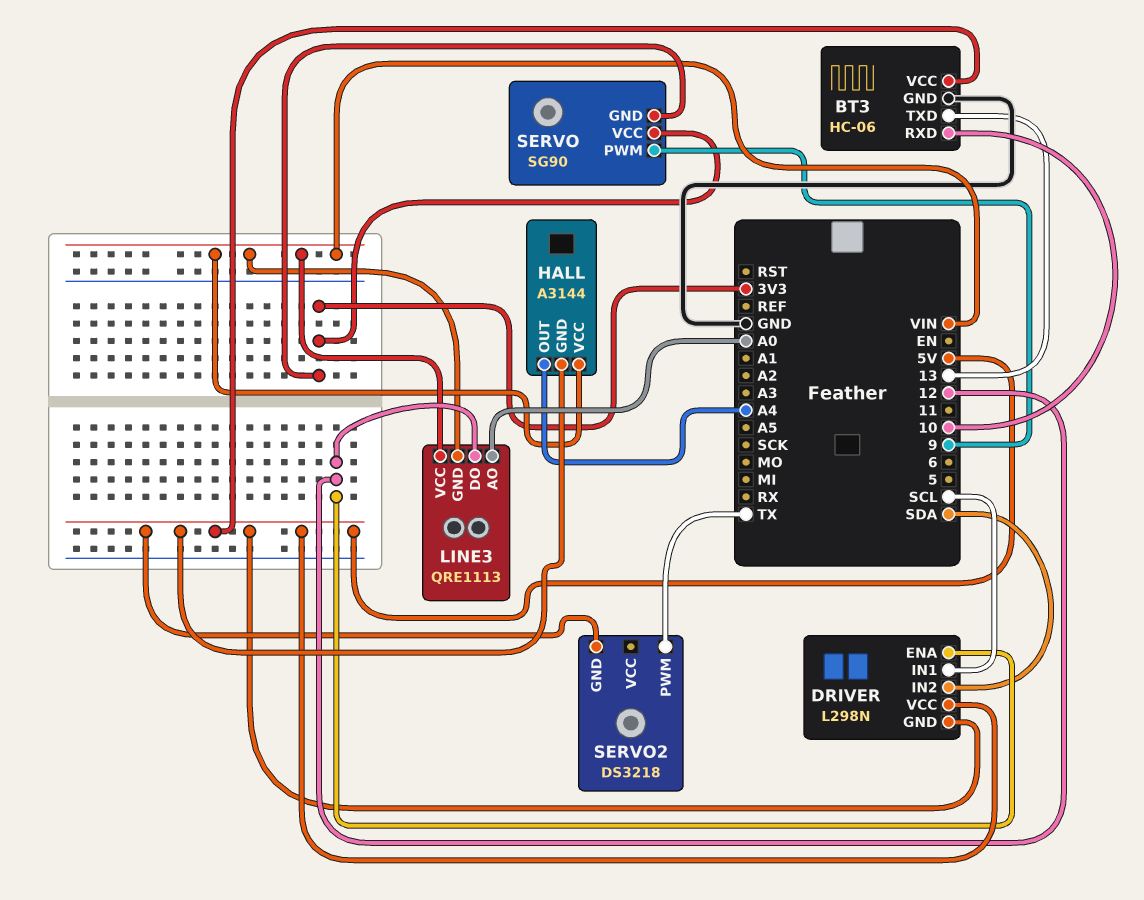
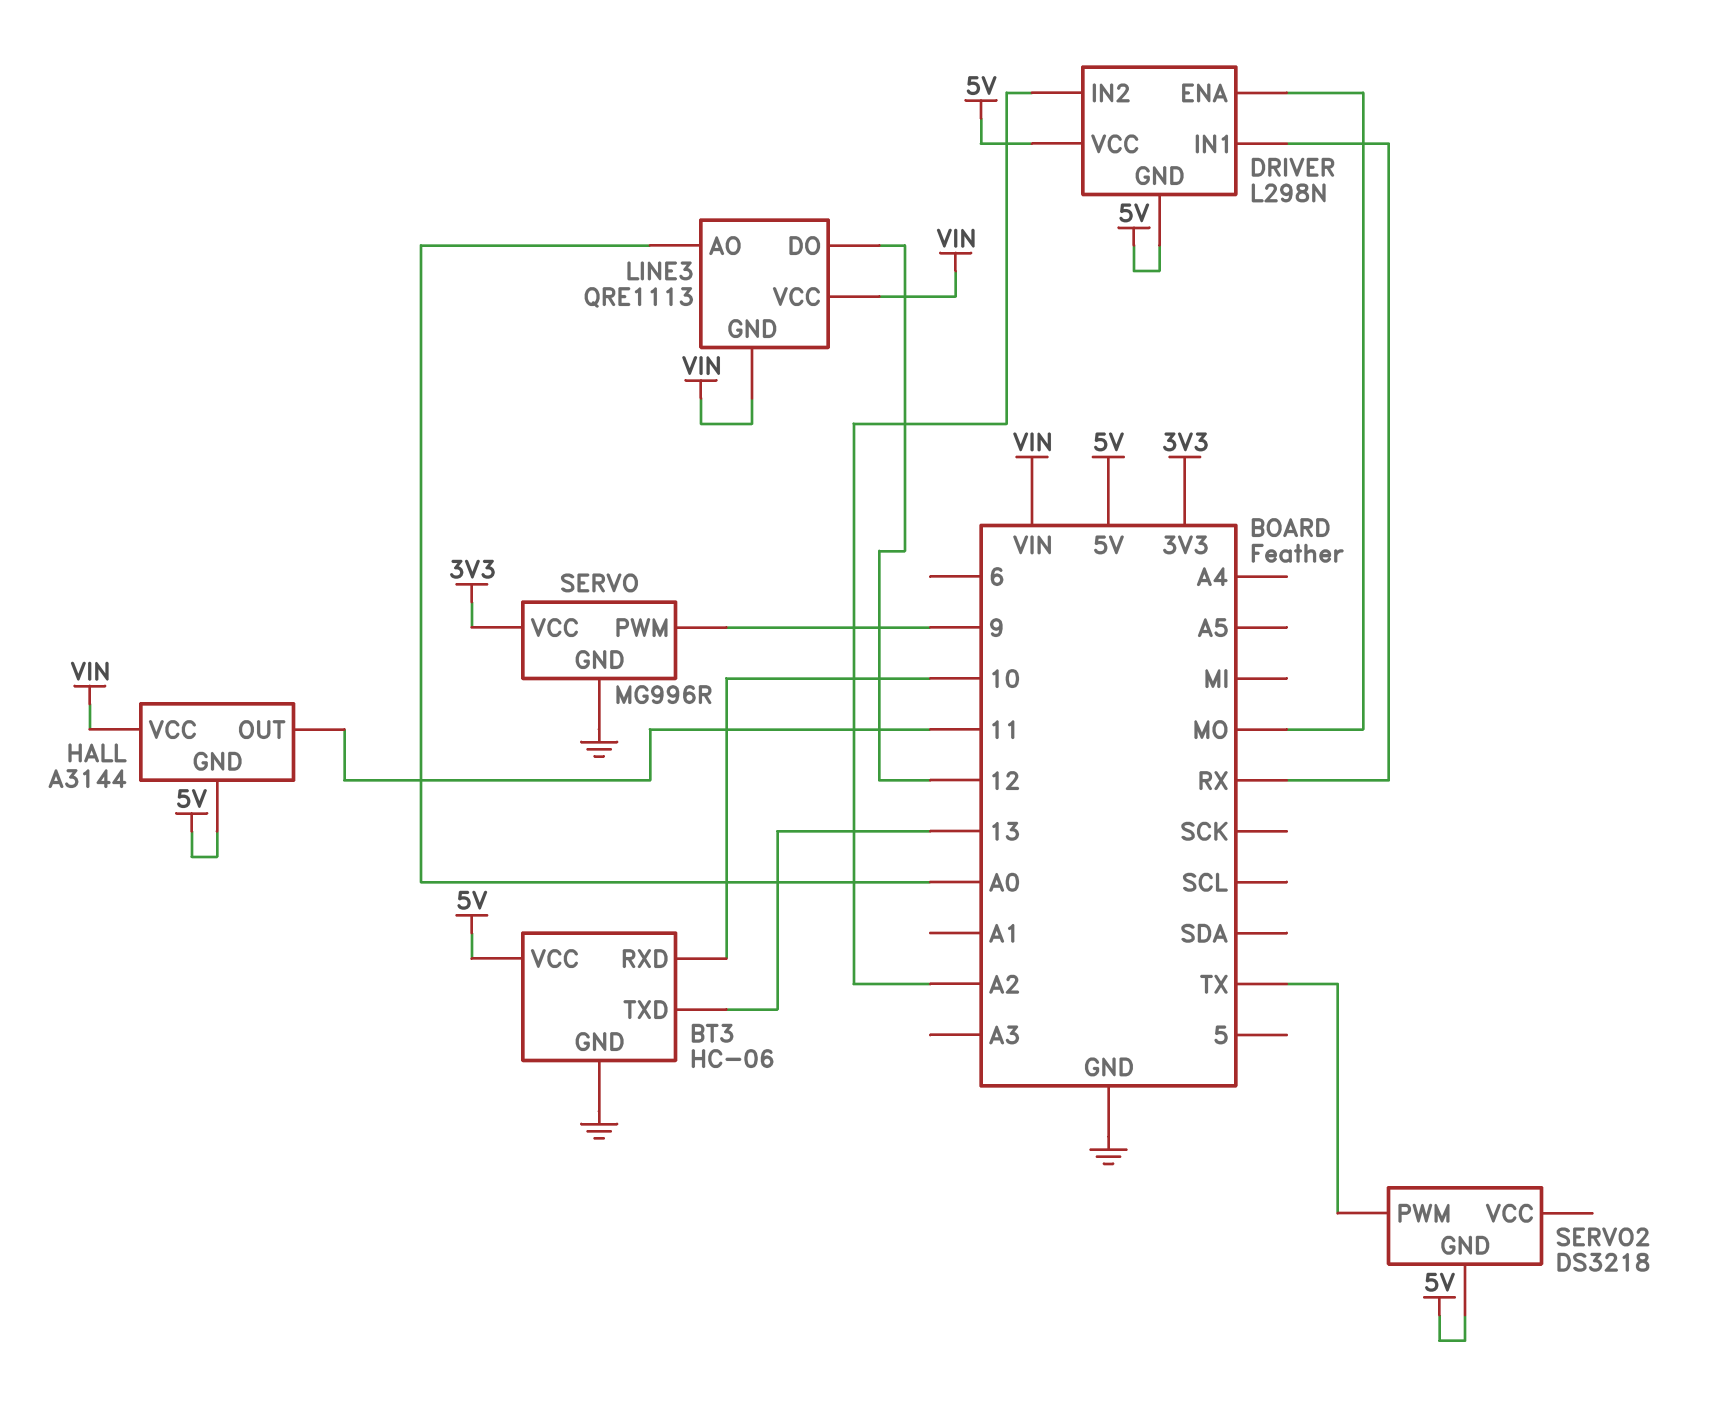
DRIVER pin ENA: 12 -> MO
DRIVER pin IN1: SCL -> RX
DRIVER pin IN2: SDA -> A2
HALL pin OUT: A4 -> 11
SERVO: SG90 -> MG996R
SERVO pin GND: 3V3 -> GND

